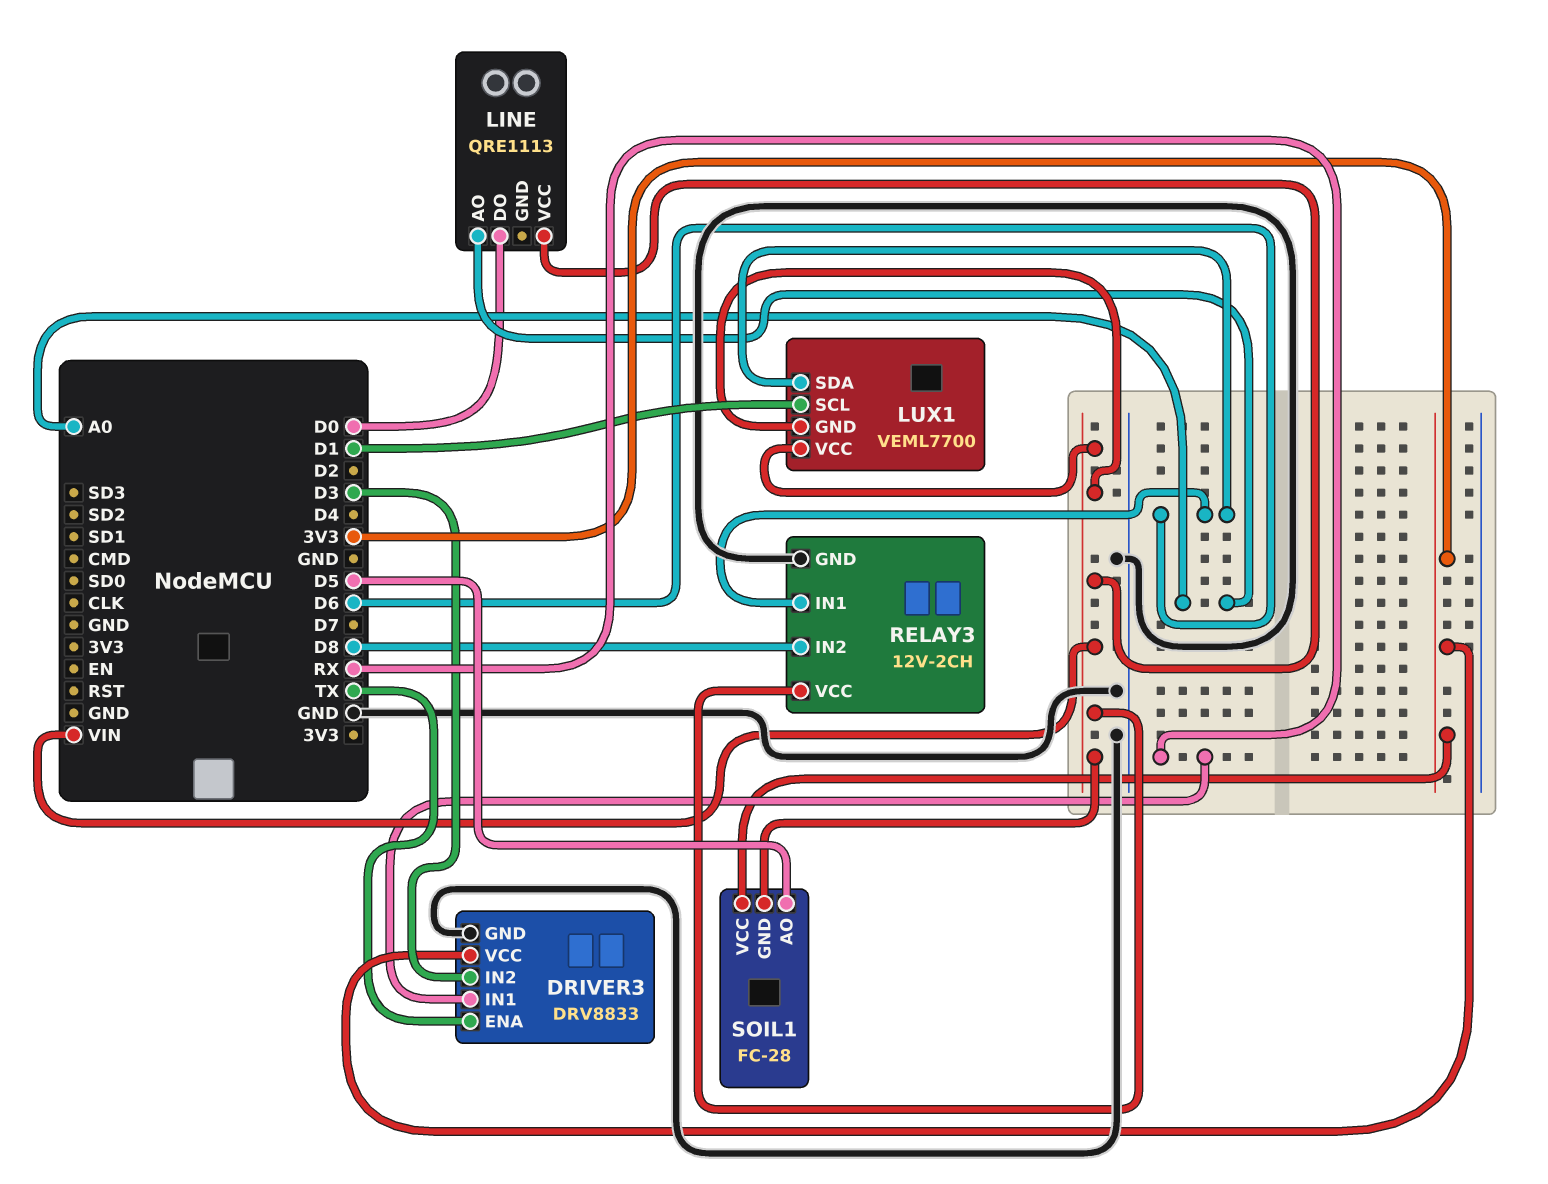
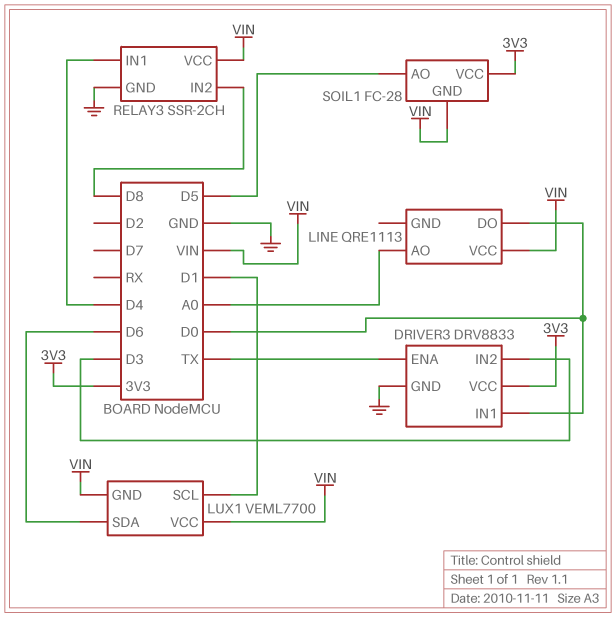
DRIVER3 pin IN1: RX -> D0
RELAY3: 12V-2CH -> SSR-2CH
RELAY3 pin IN1: D6 -> D4

